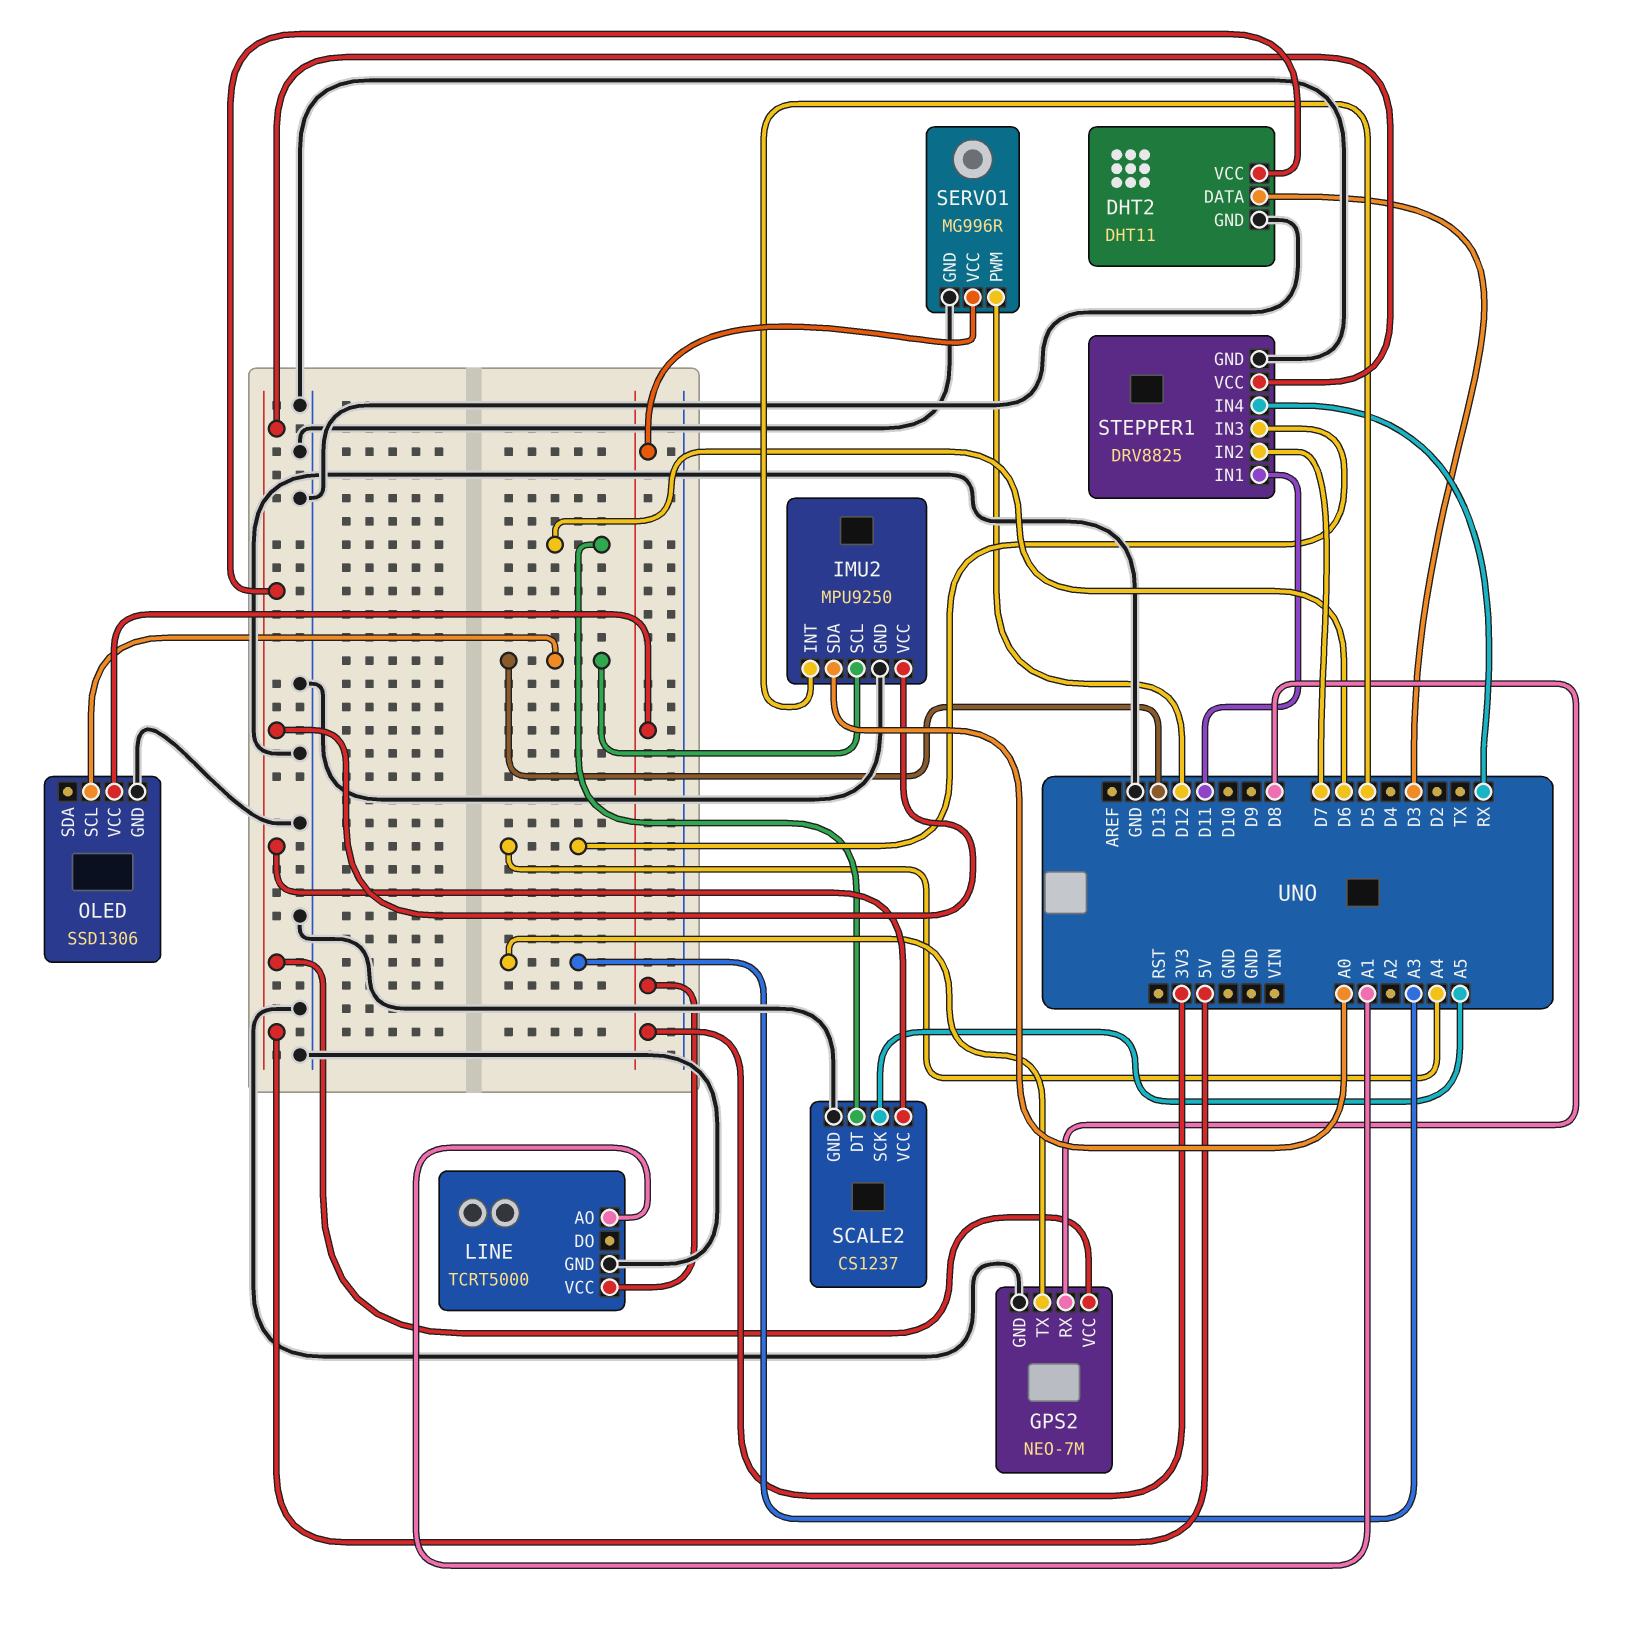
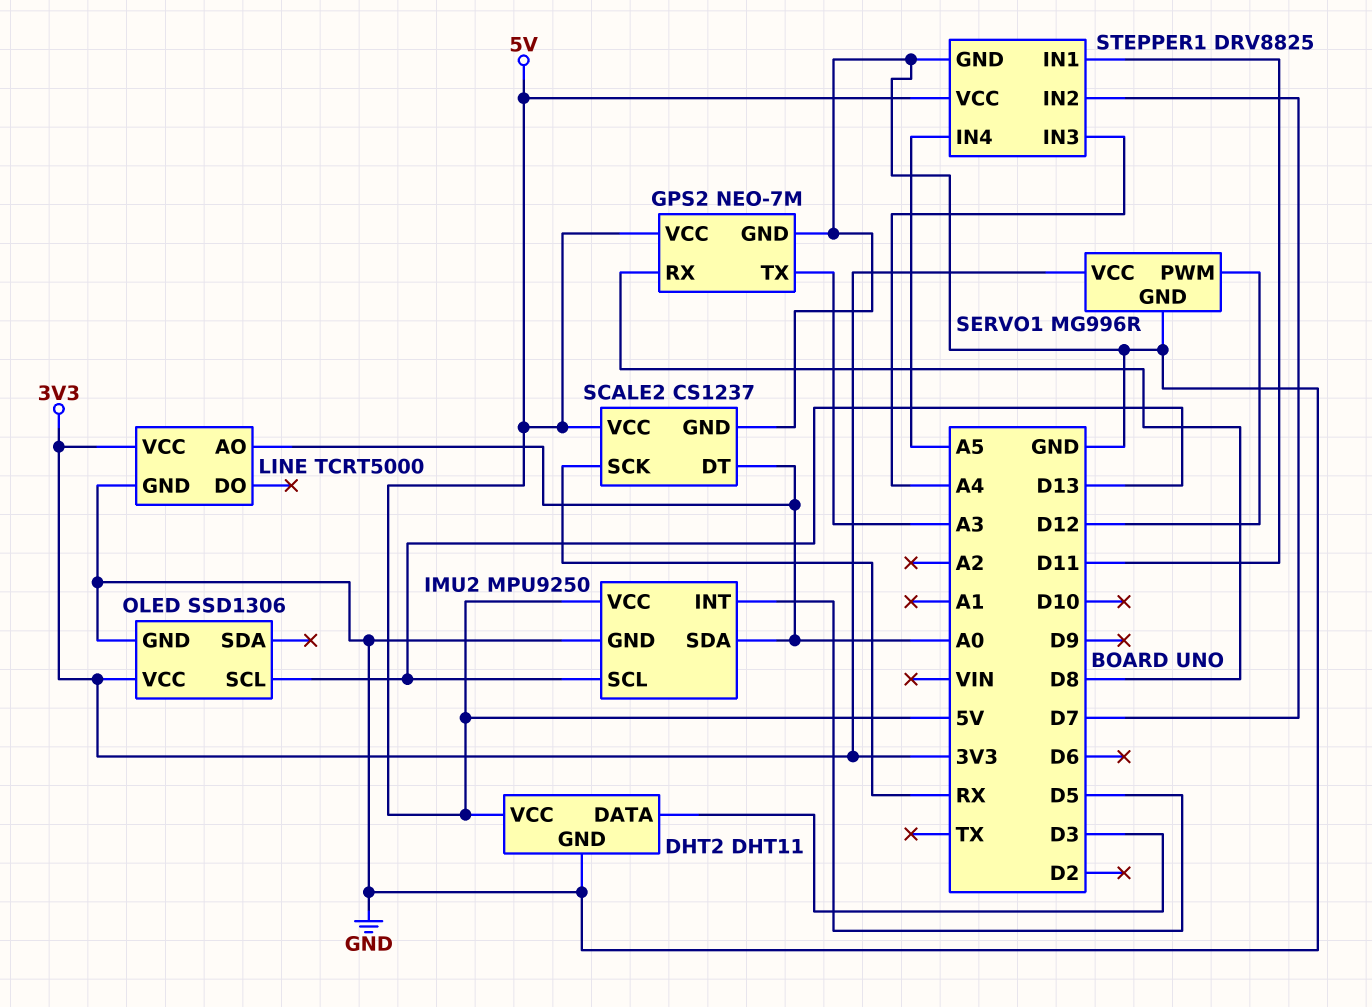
LINE pin AO: A1 -> A0
SCALE2 pin DT: D6 -> A0
SCALE2 pin SCK: A5 -> RX
STEPPER1 pin IN4: RX -> A5

